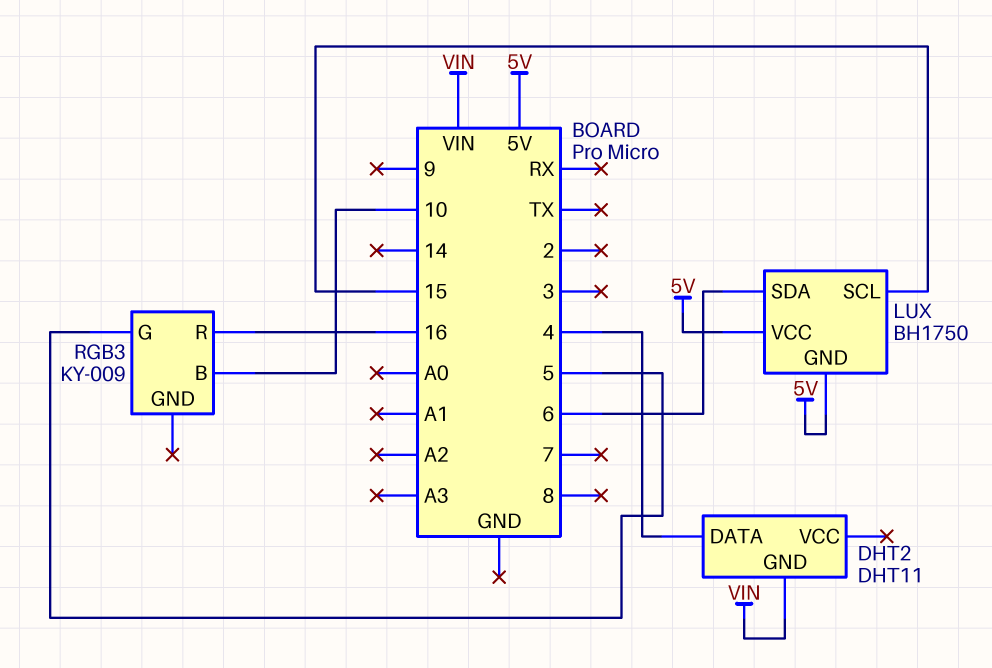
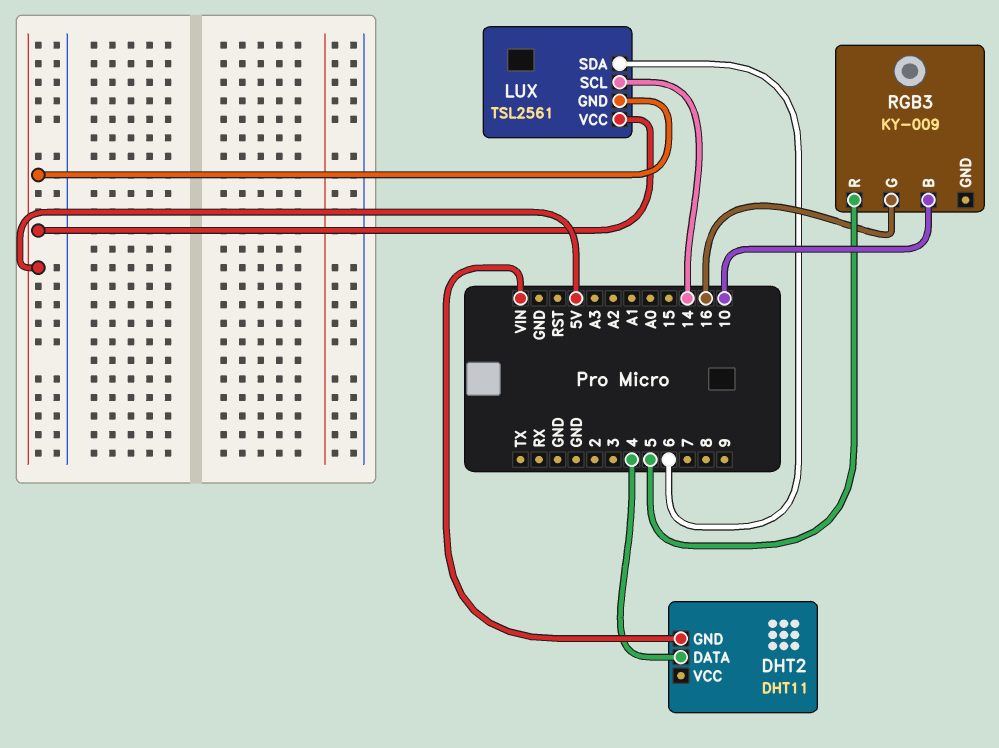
LUX: BH1750 -> TSL2561
LUX pin SCL: 15 -> 14
RGB3 pin G: 5 -> 16
RGB3 pin R: 16 -> 5

